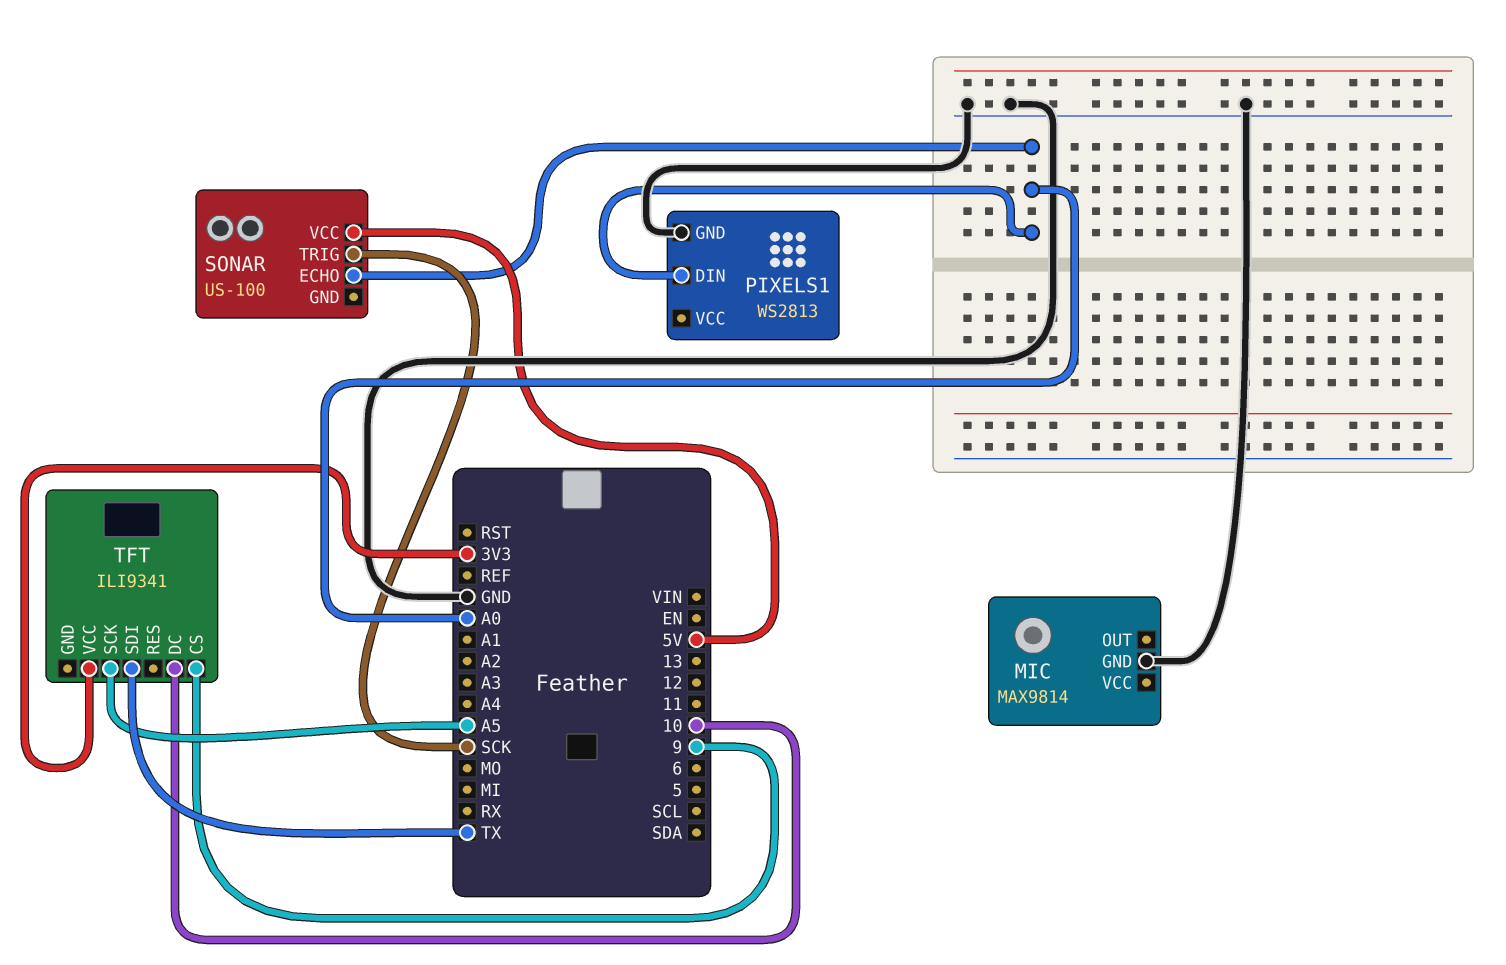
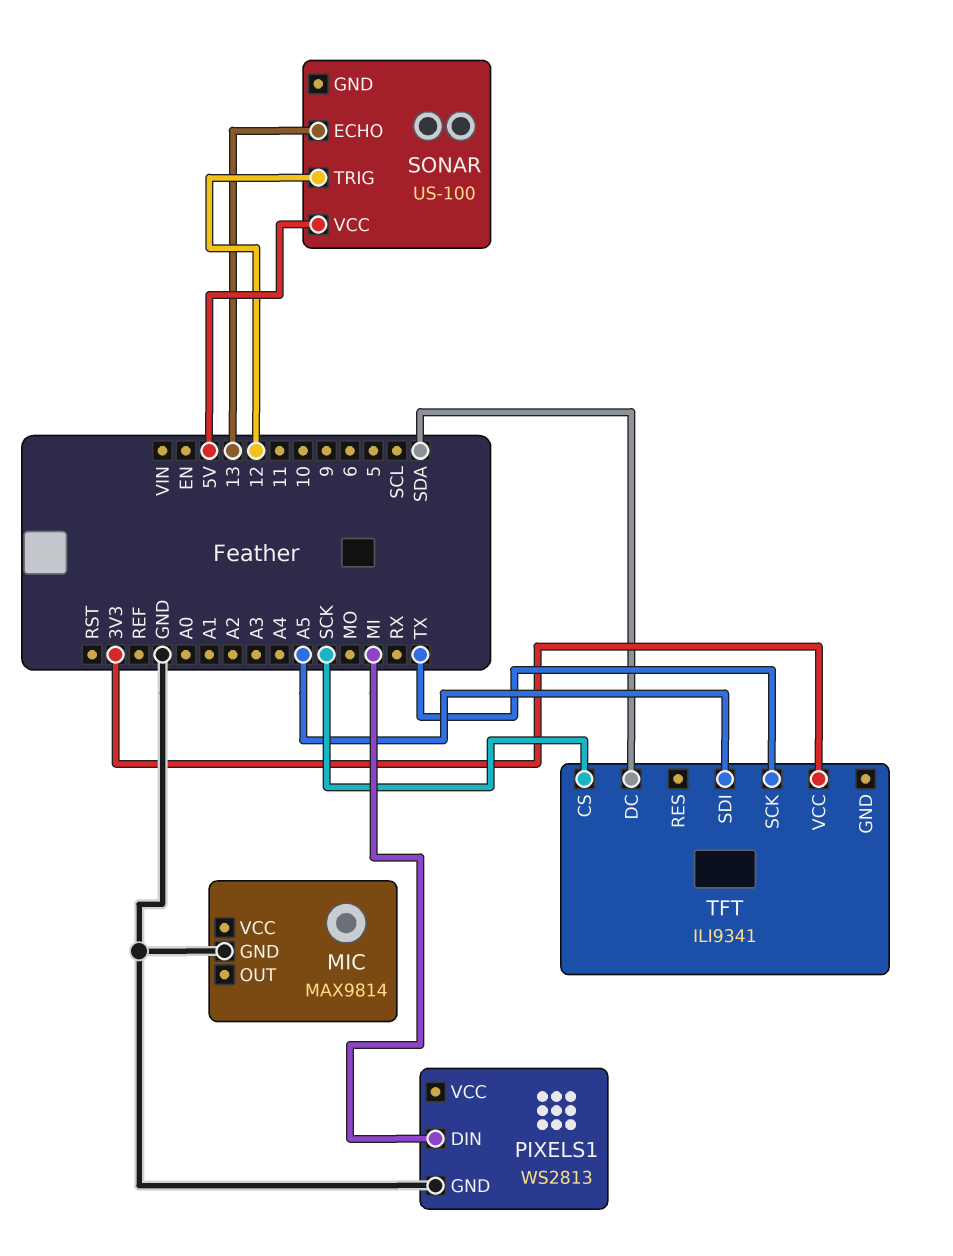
PIXELS1 pin DIN: A0 -> MI
SONAR pin ECHO: A0 -> 13
SONAR pin TRIG: SCK -> 12
TFT pin CS: 9 -> SCK
TFT pin DC: 10 -> SDA
TFT pin SCK: A5 -> TX
TFT pin SDI: TX -> A5

